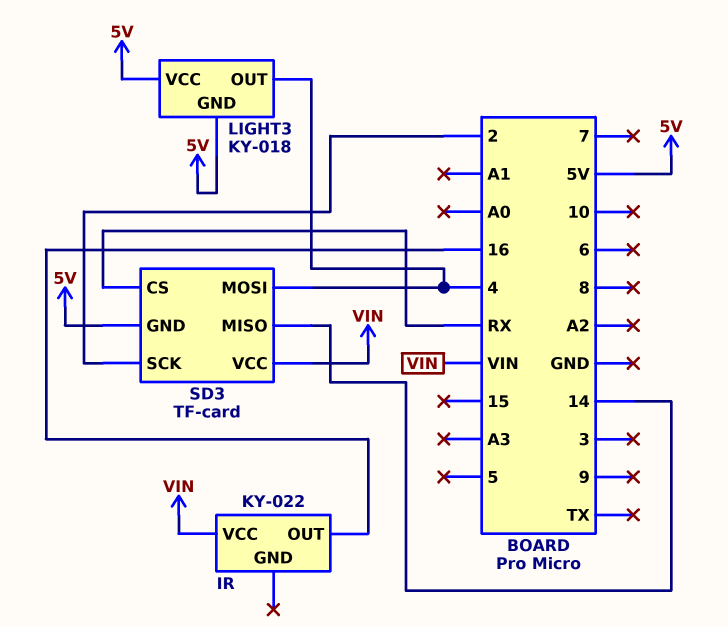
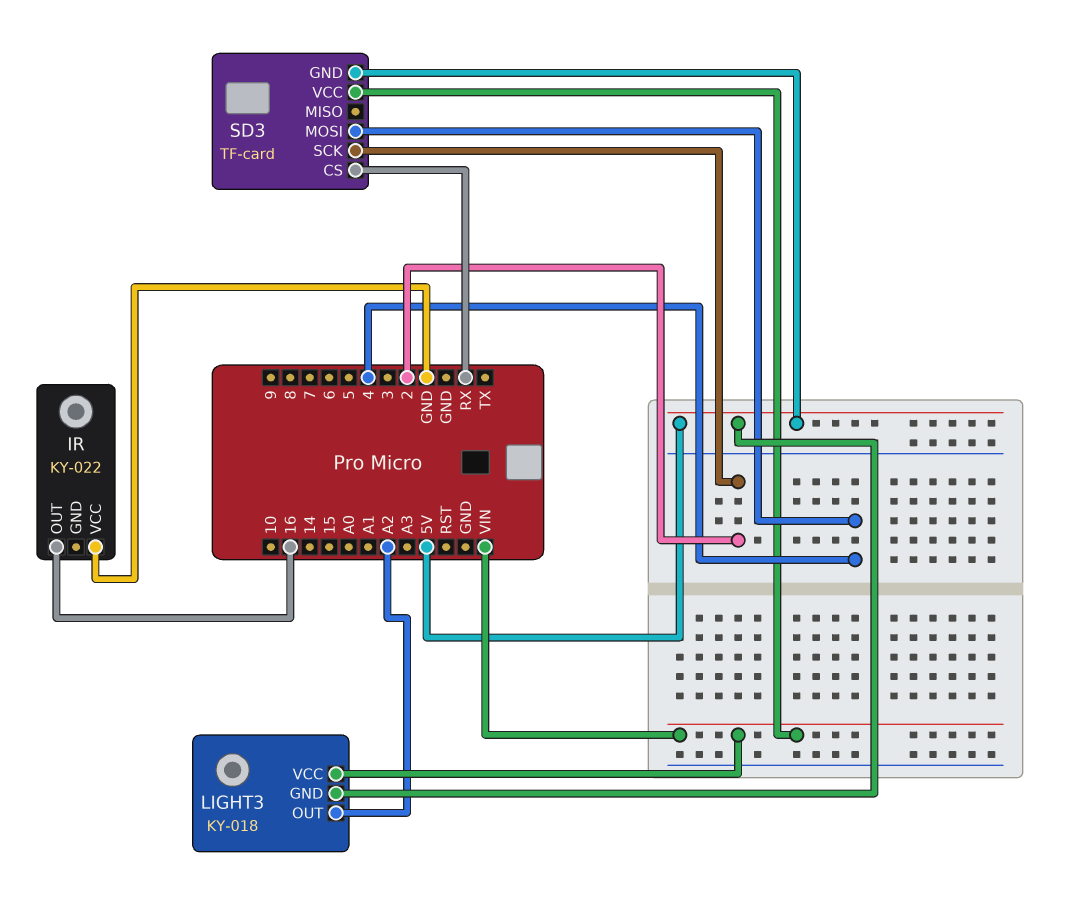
IR pin VCC: VIN -> GND
LIGHT3 pin OUT: 4 -> A2
LIGHT3 pin VCC: 5V -> VIN
SD3 pin MISO: 14 -> none

